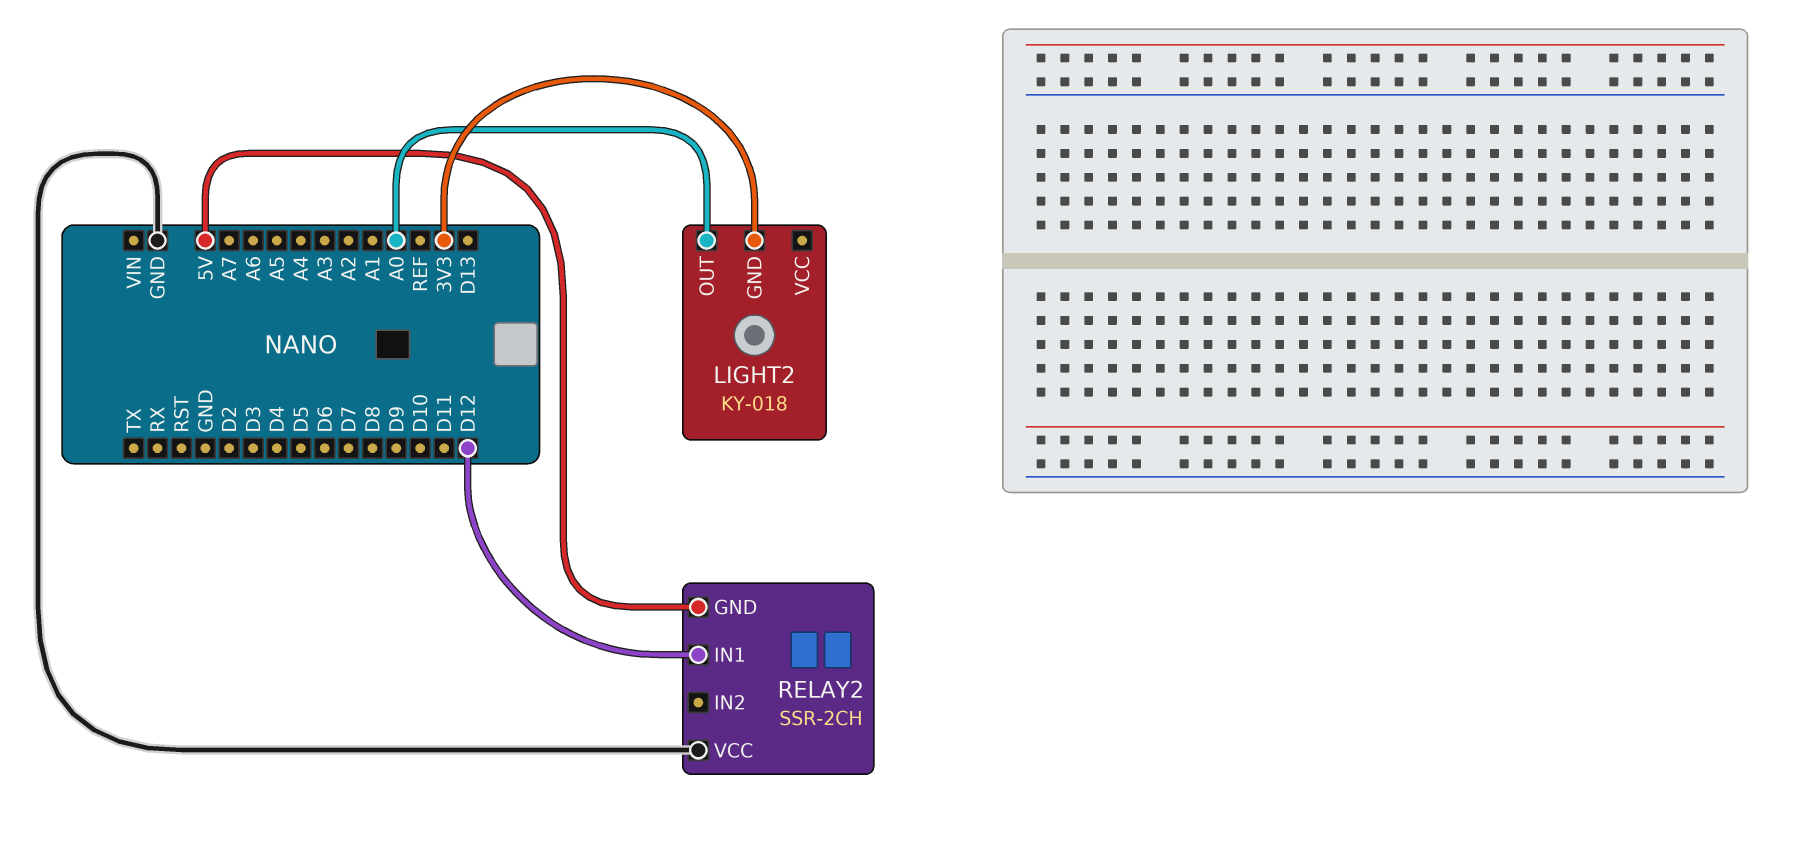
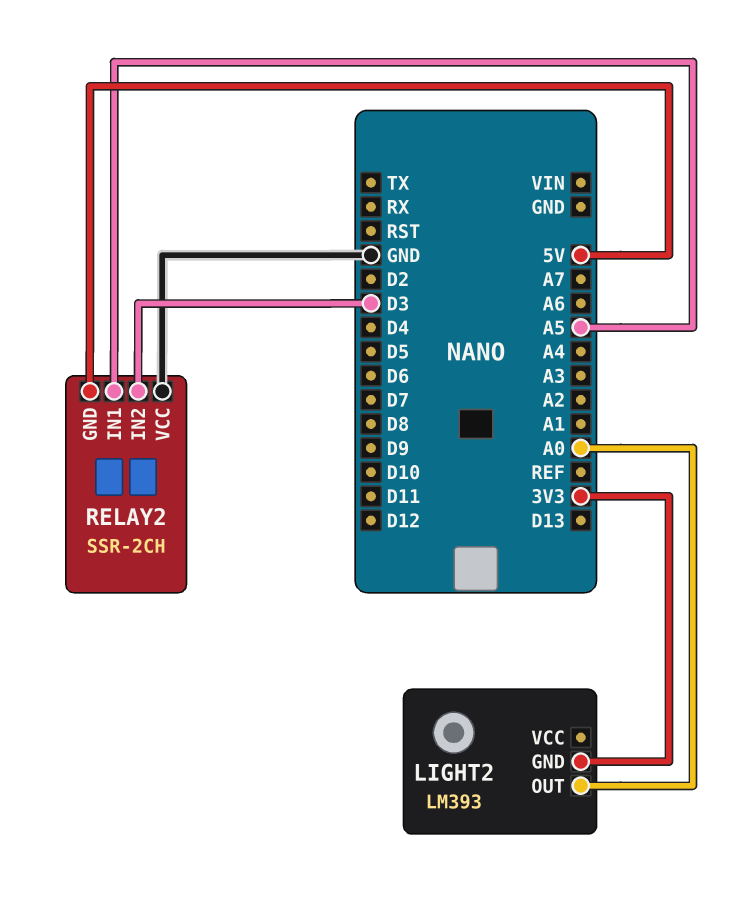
LIGHT2: KY-018 -> LM393
RELAY2 pin IN1: D12 -> A5
RELAY2 pin IN2: none -> D3

